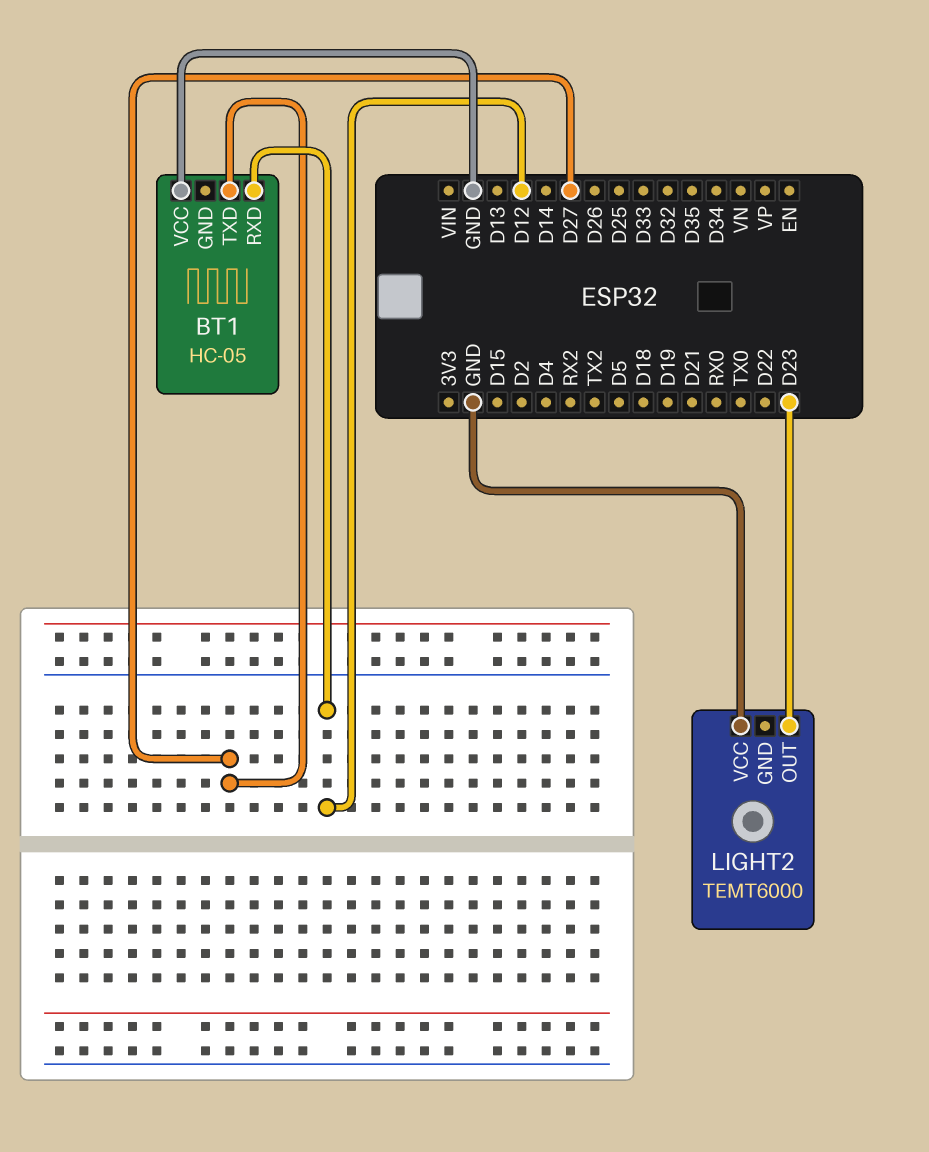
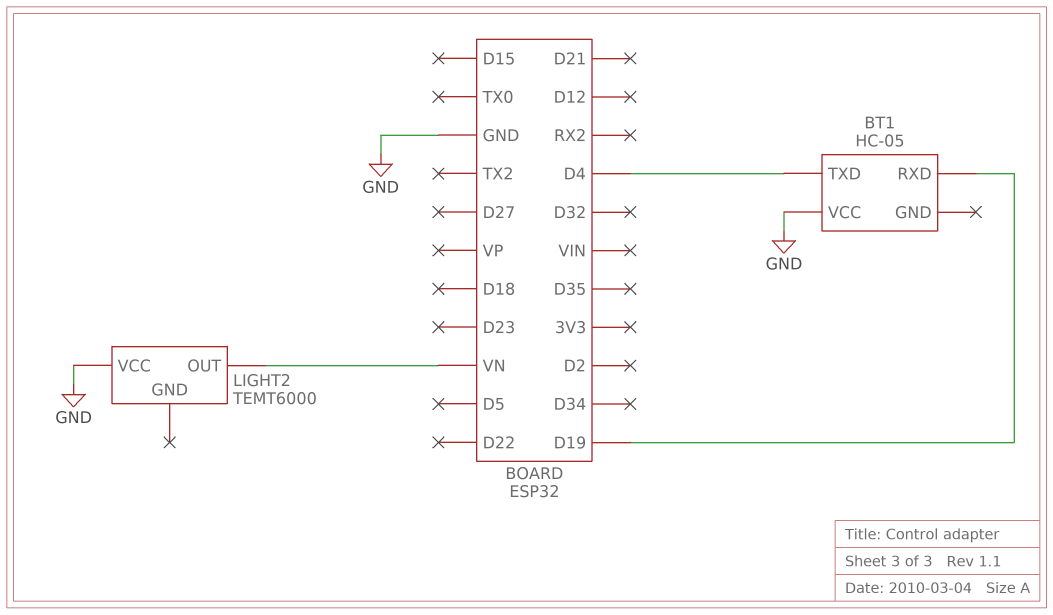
BT1 pin RXD: D12 -> D19
BT1 pin TXD: D27 -> D4
LIGHT2 pin OUT: D23 -> VN

